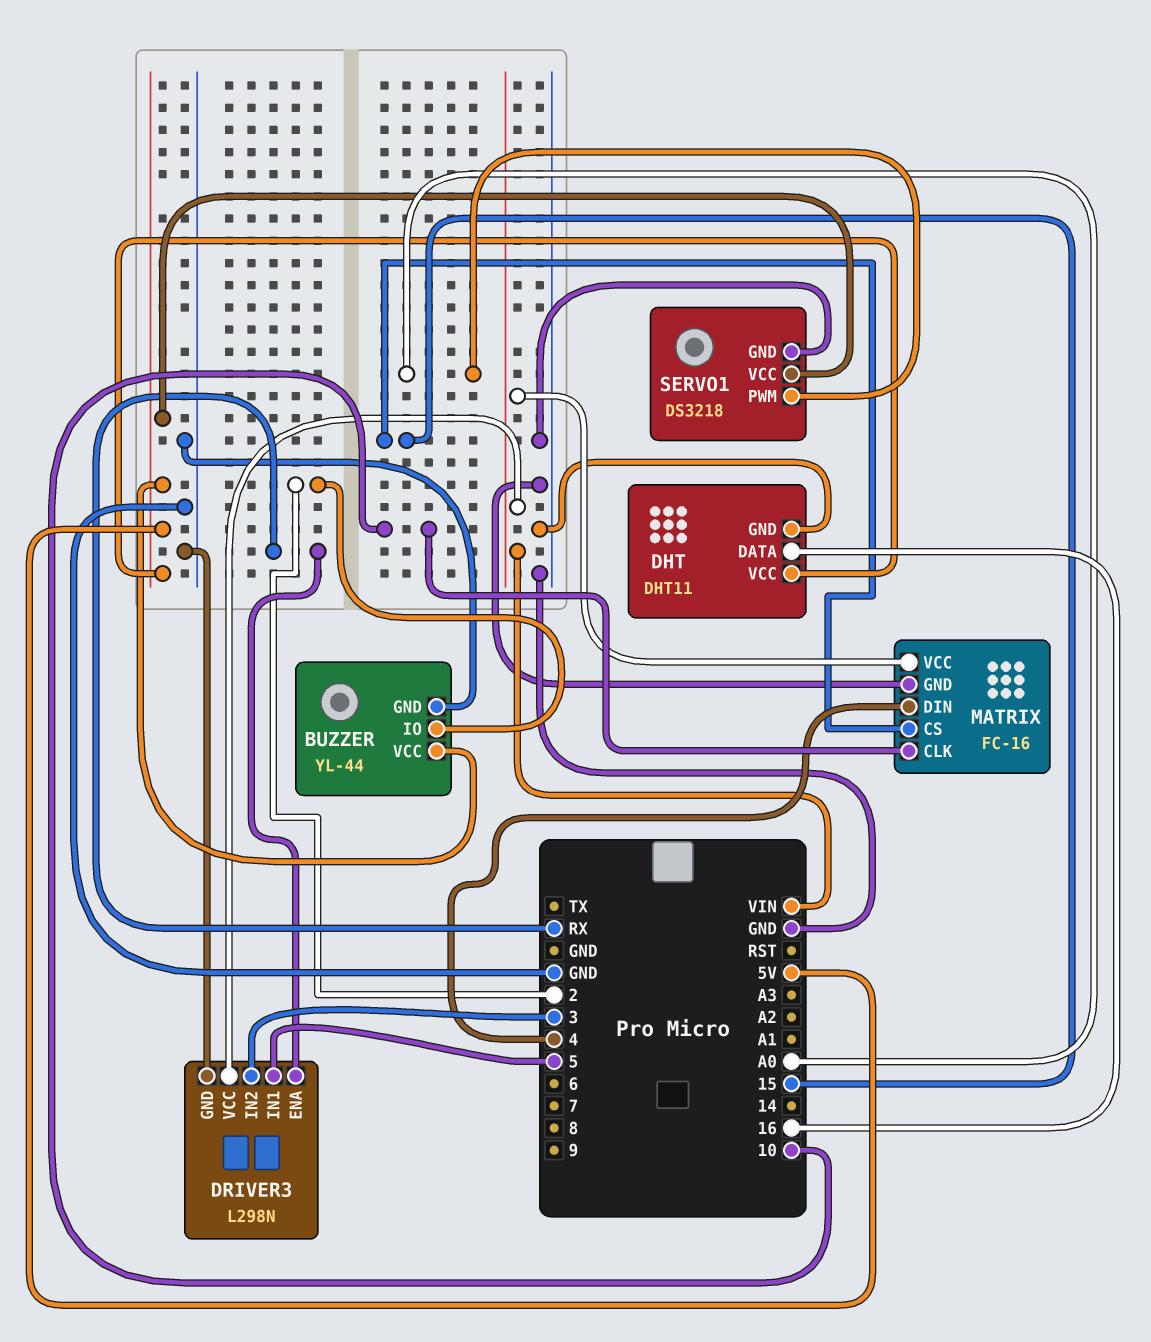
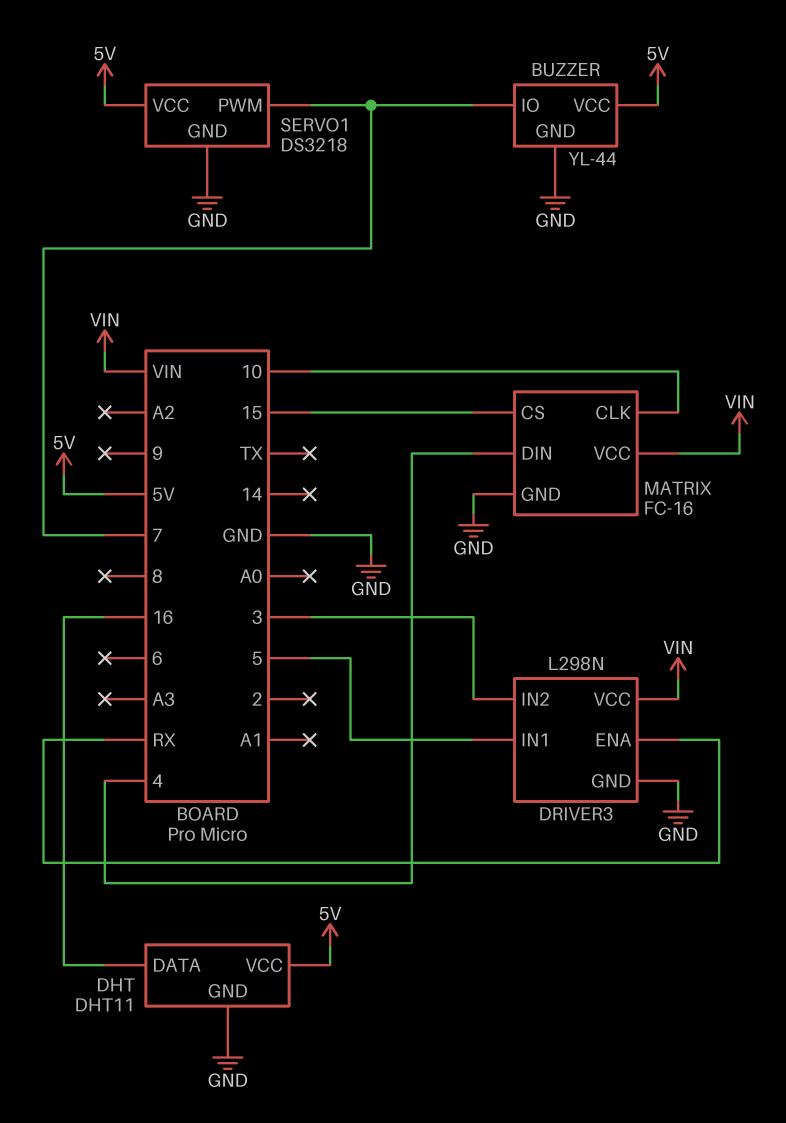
BUZZER pin IO: 2 -> 7
SERVO1 pin PWM: A0 -> 7

